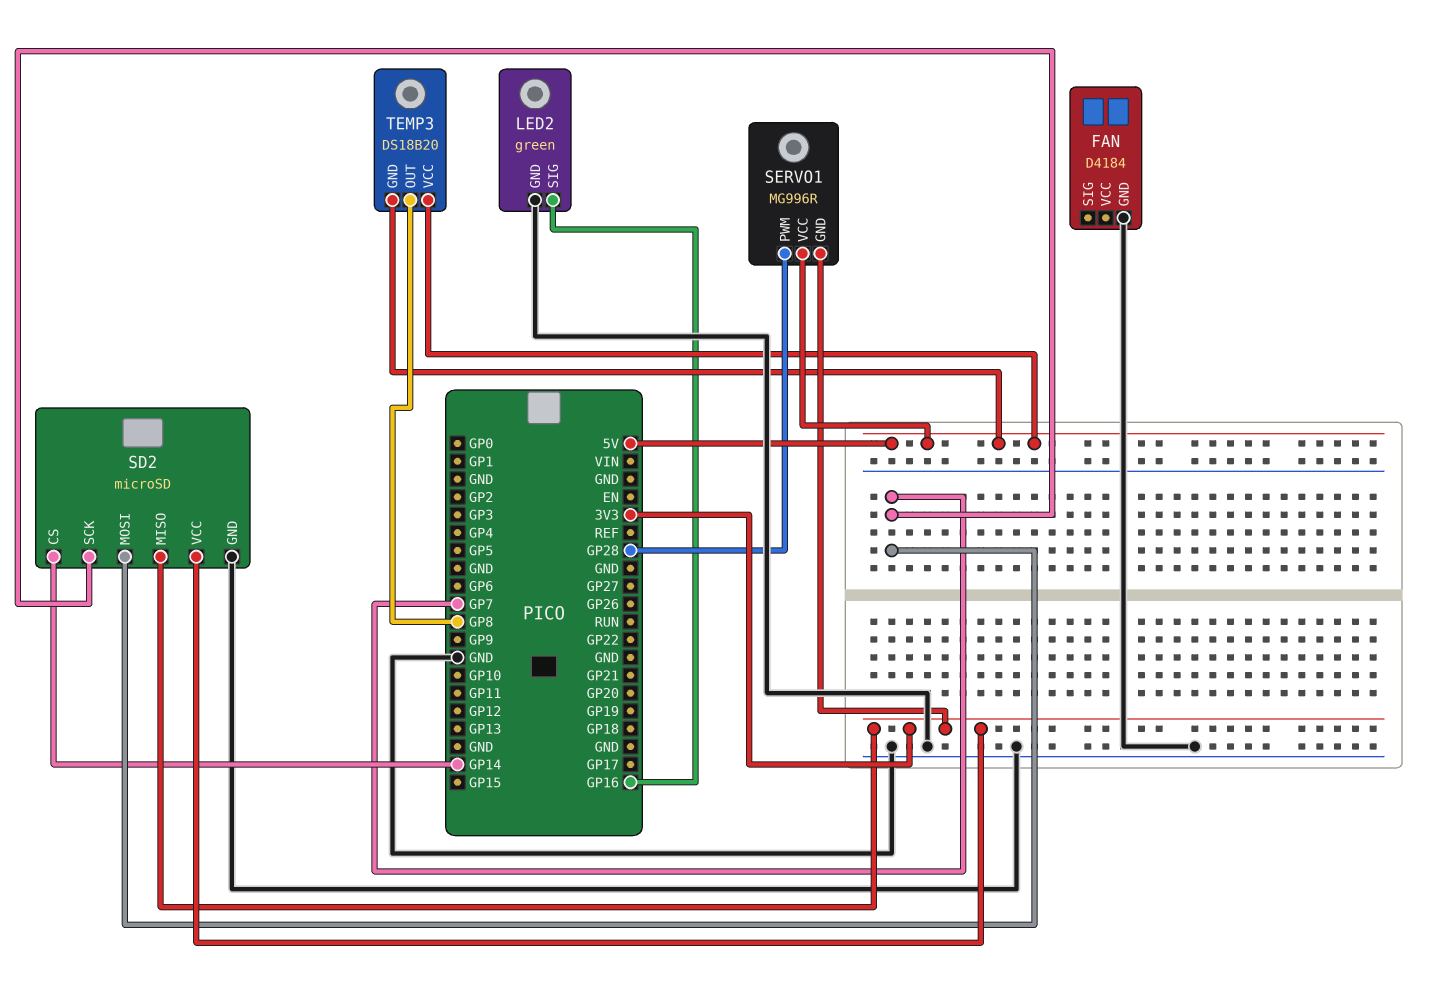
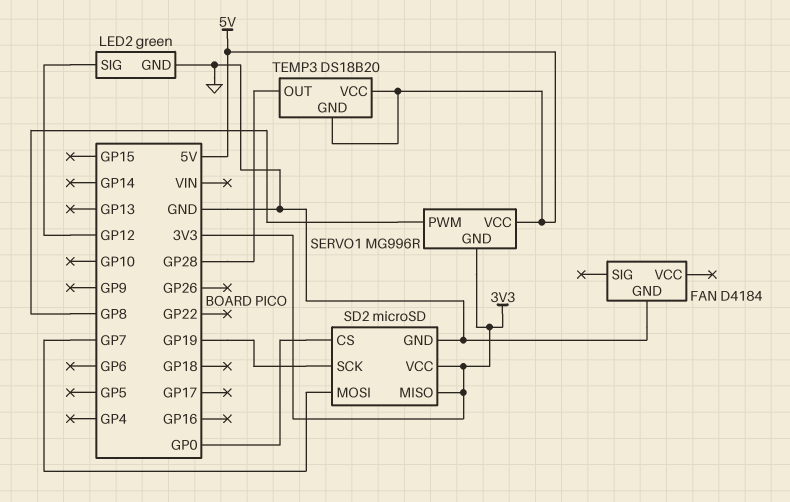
LED2 pin SIG: GP16 -> GP12
SD2 pin CS: GP14 -> GP0
SD2 pin SCK: GP7 -> GP19
SERVO1 pin PWM: GP28 -> GP8
TEMP3 pin OUT: GP8 -> GP28

